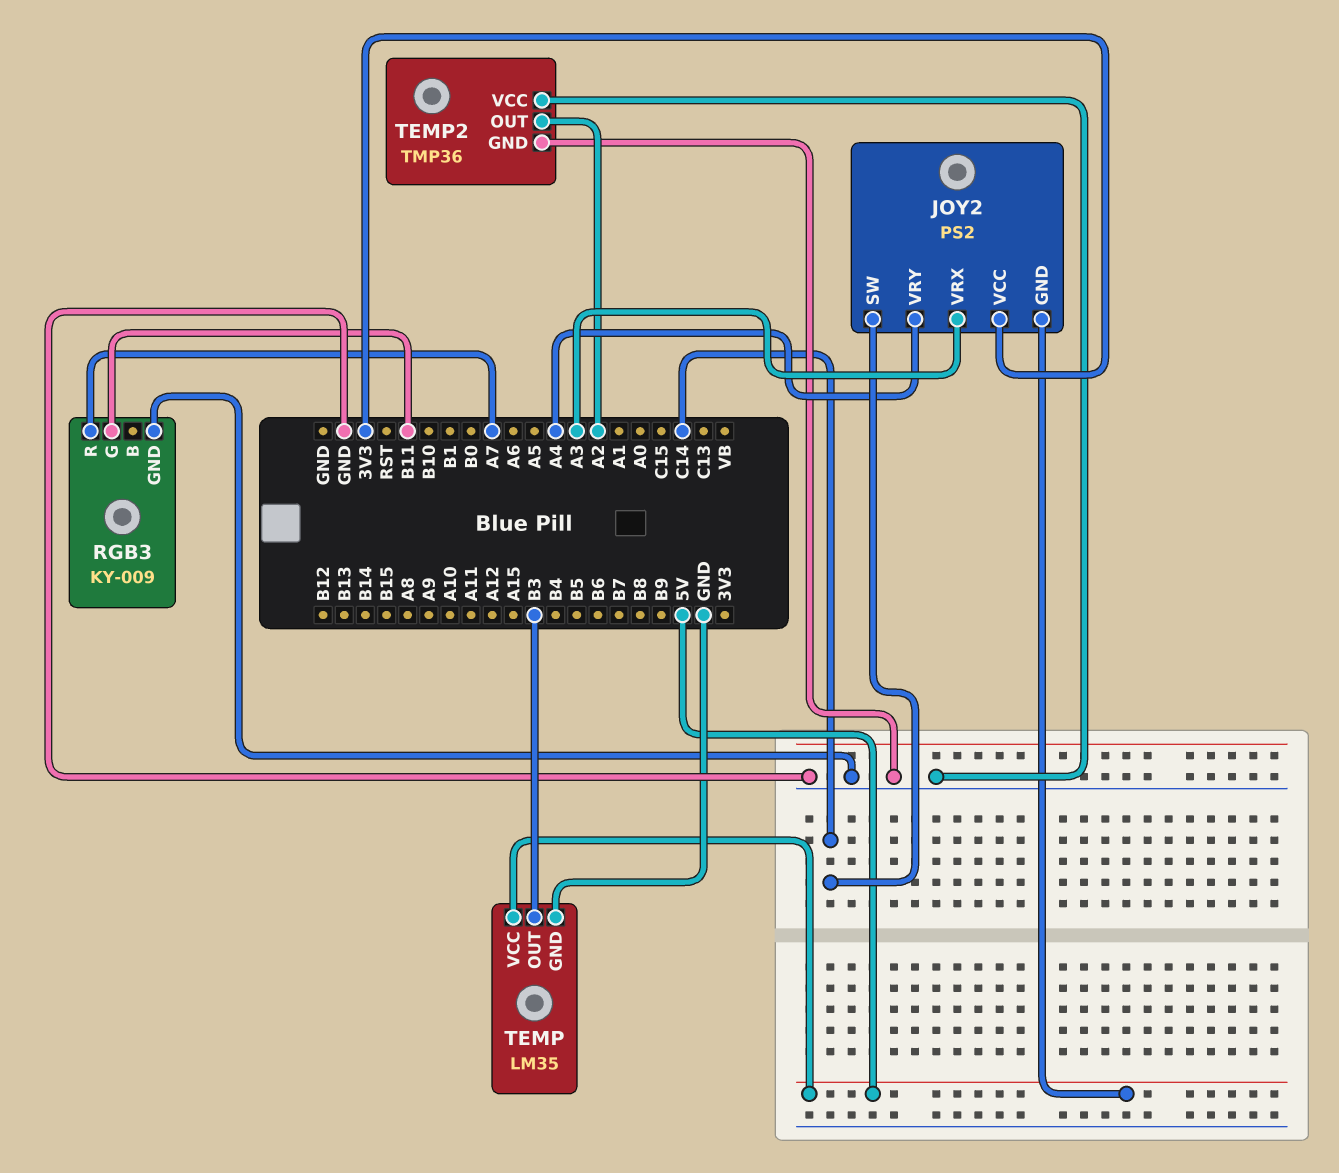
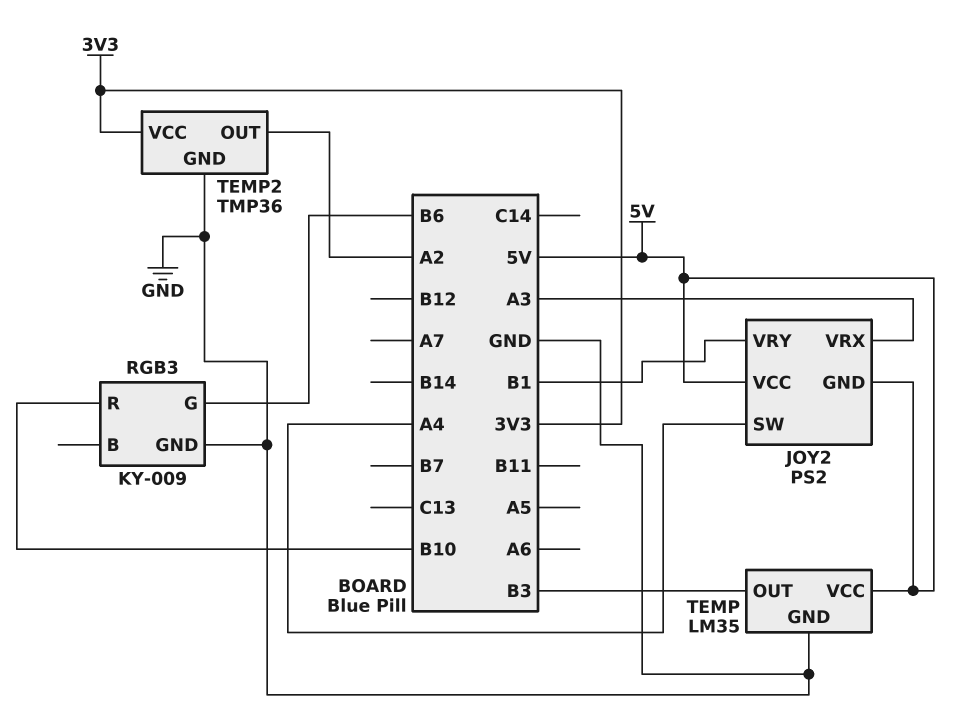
JOY2 pin SW: C14 -> A4
JOY2 pin VCC: 3V3 -> 5V
JOY2 pin VRY: A4 -> B1
RGB3 pin G: B11 -> B6
RGB3 pin R: A7 -> B10
TEMP2 pin VCC: GND -> 3V3

